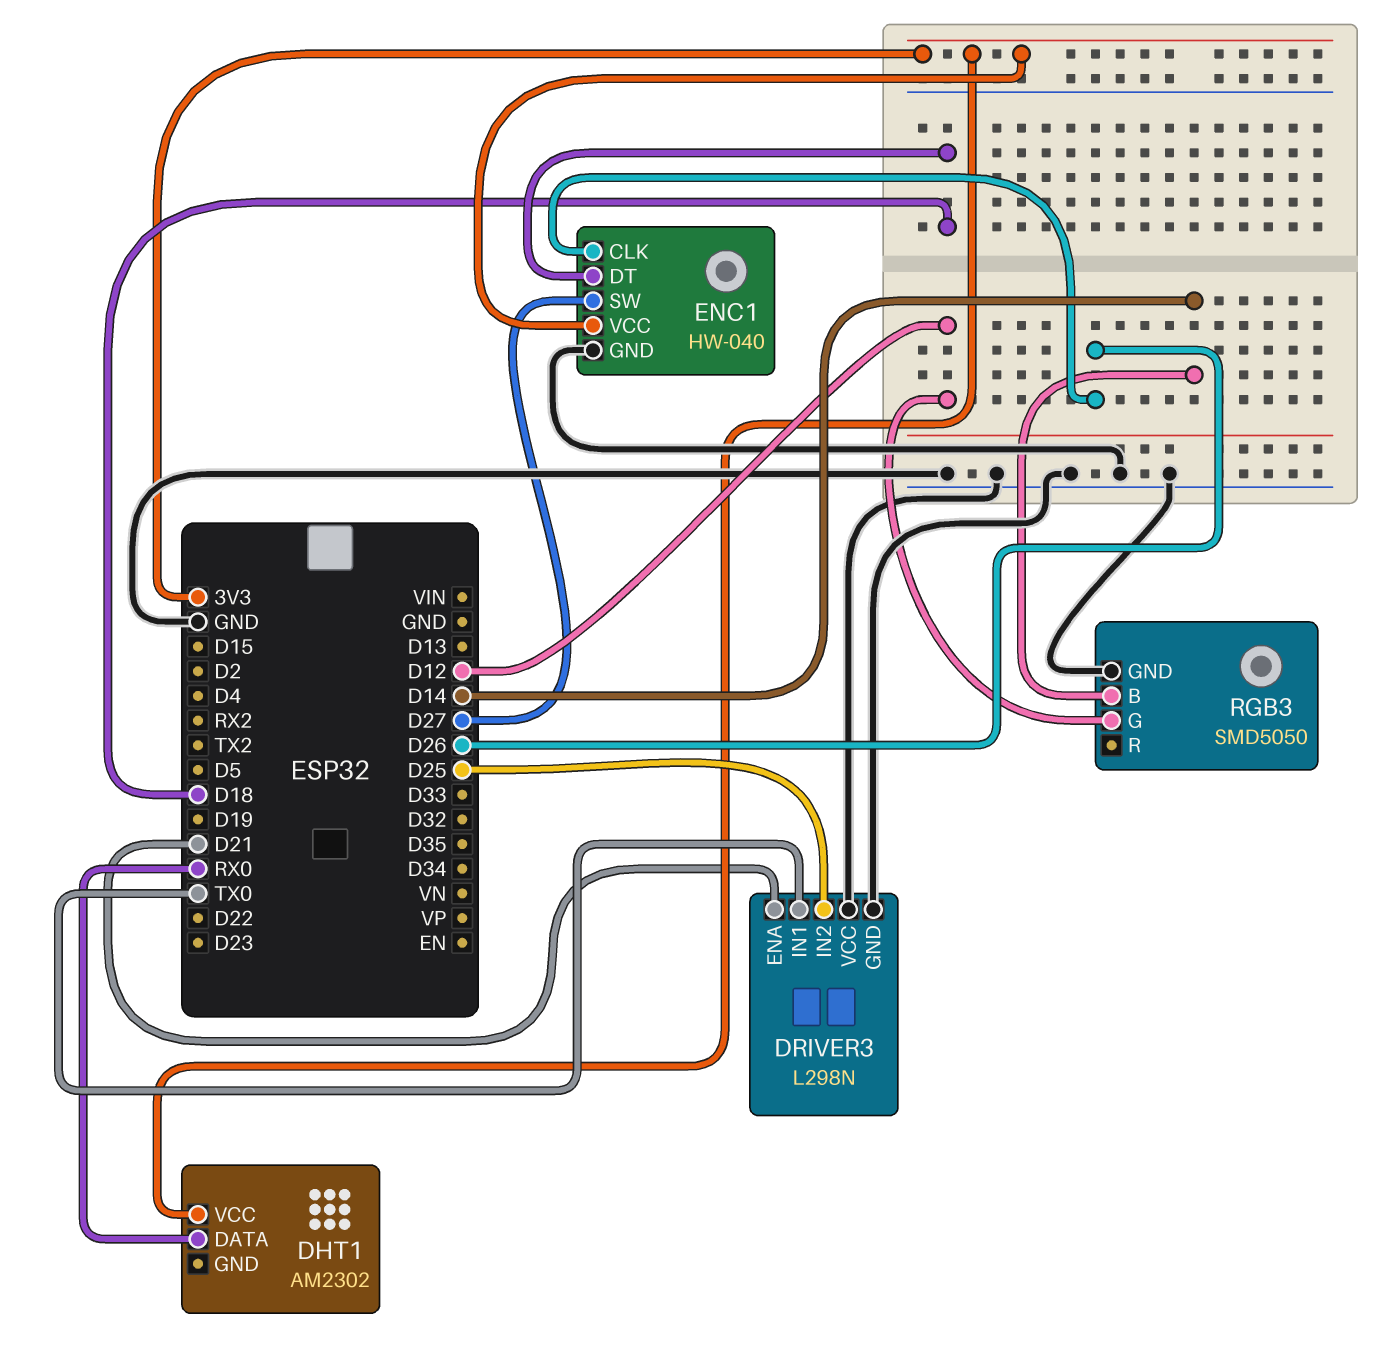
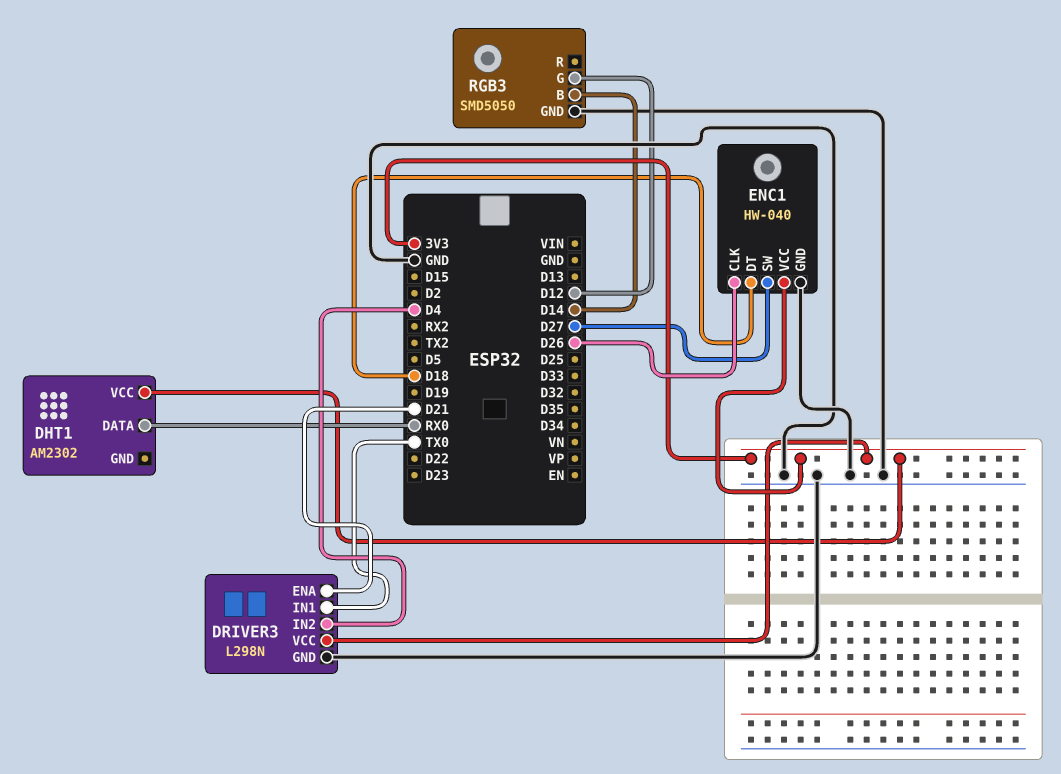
DRIVER3 pin IN2: D25 -> D4
DRIVER3 pin VCC: GND -> 3V3

